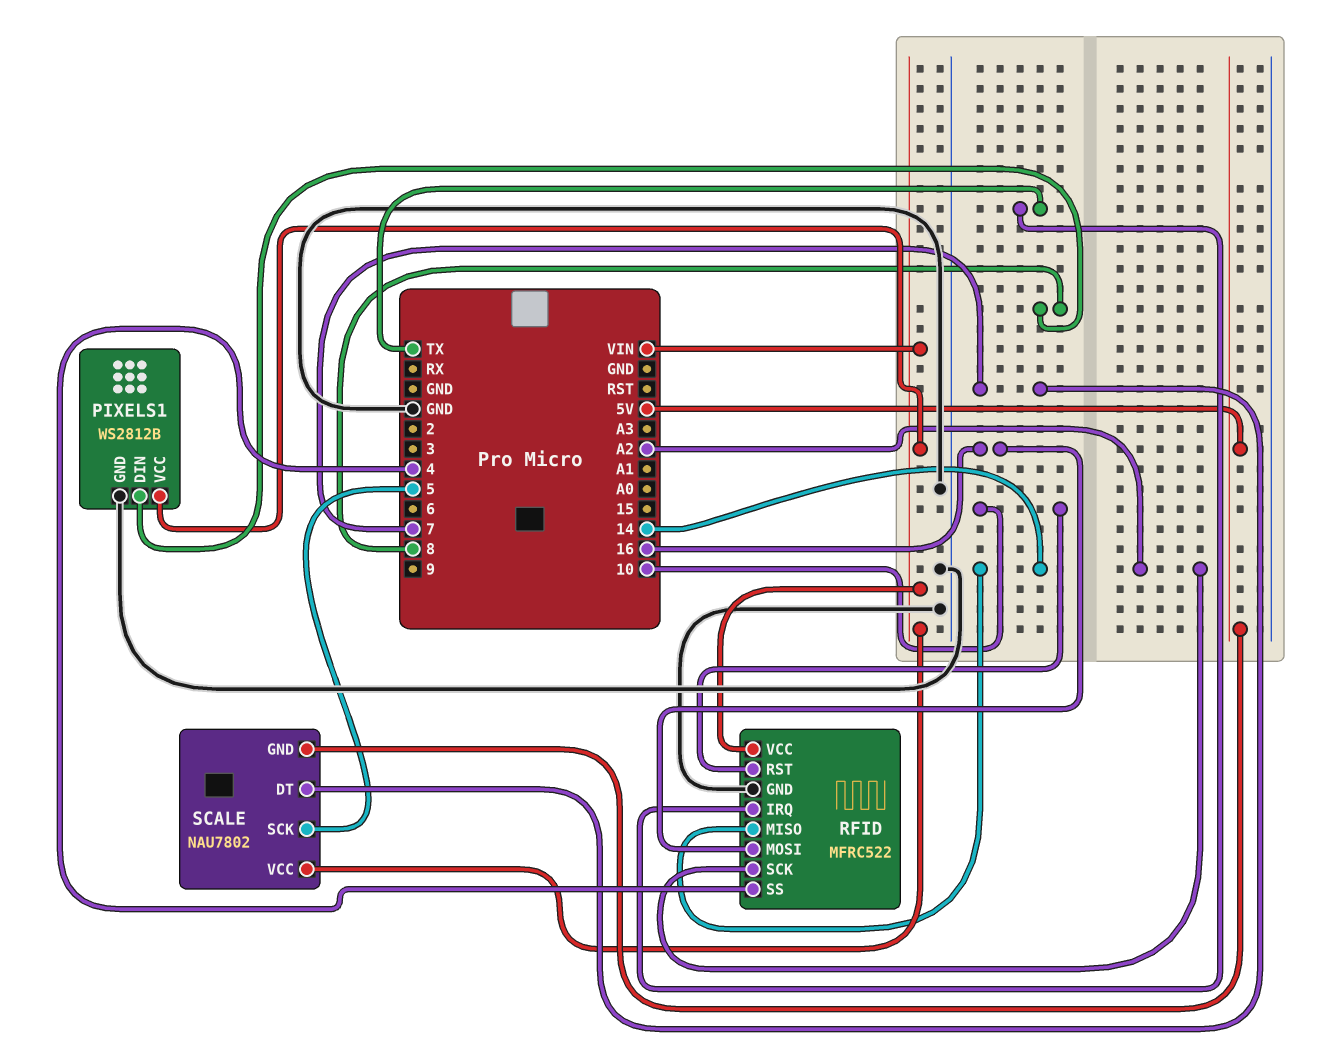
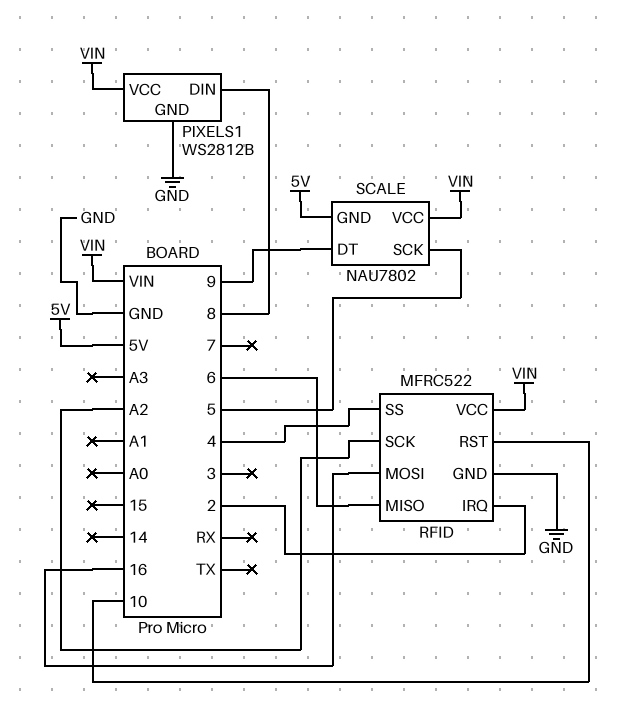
RFID pin IRQ: TX -> 2
RFID pin MISO: 14 -> 6
SCALE pin DT: 7 -> 9

